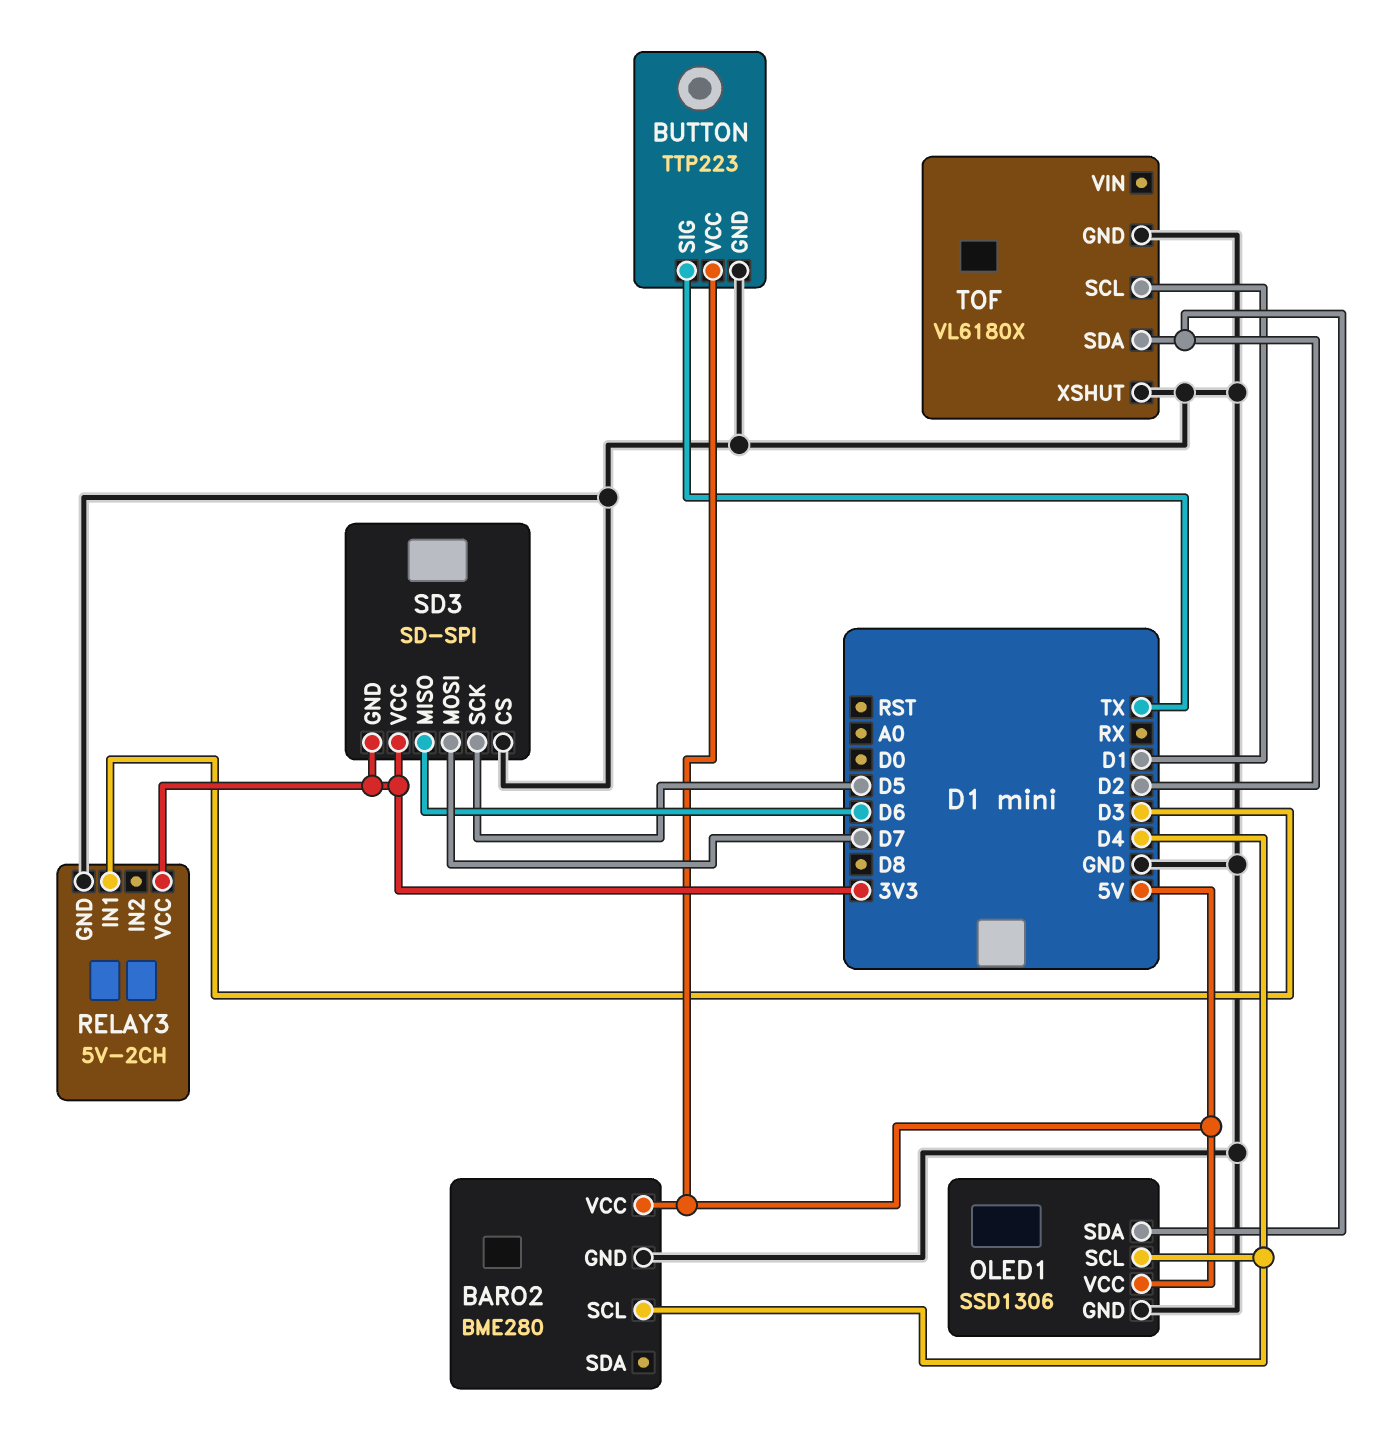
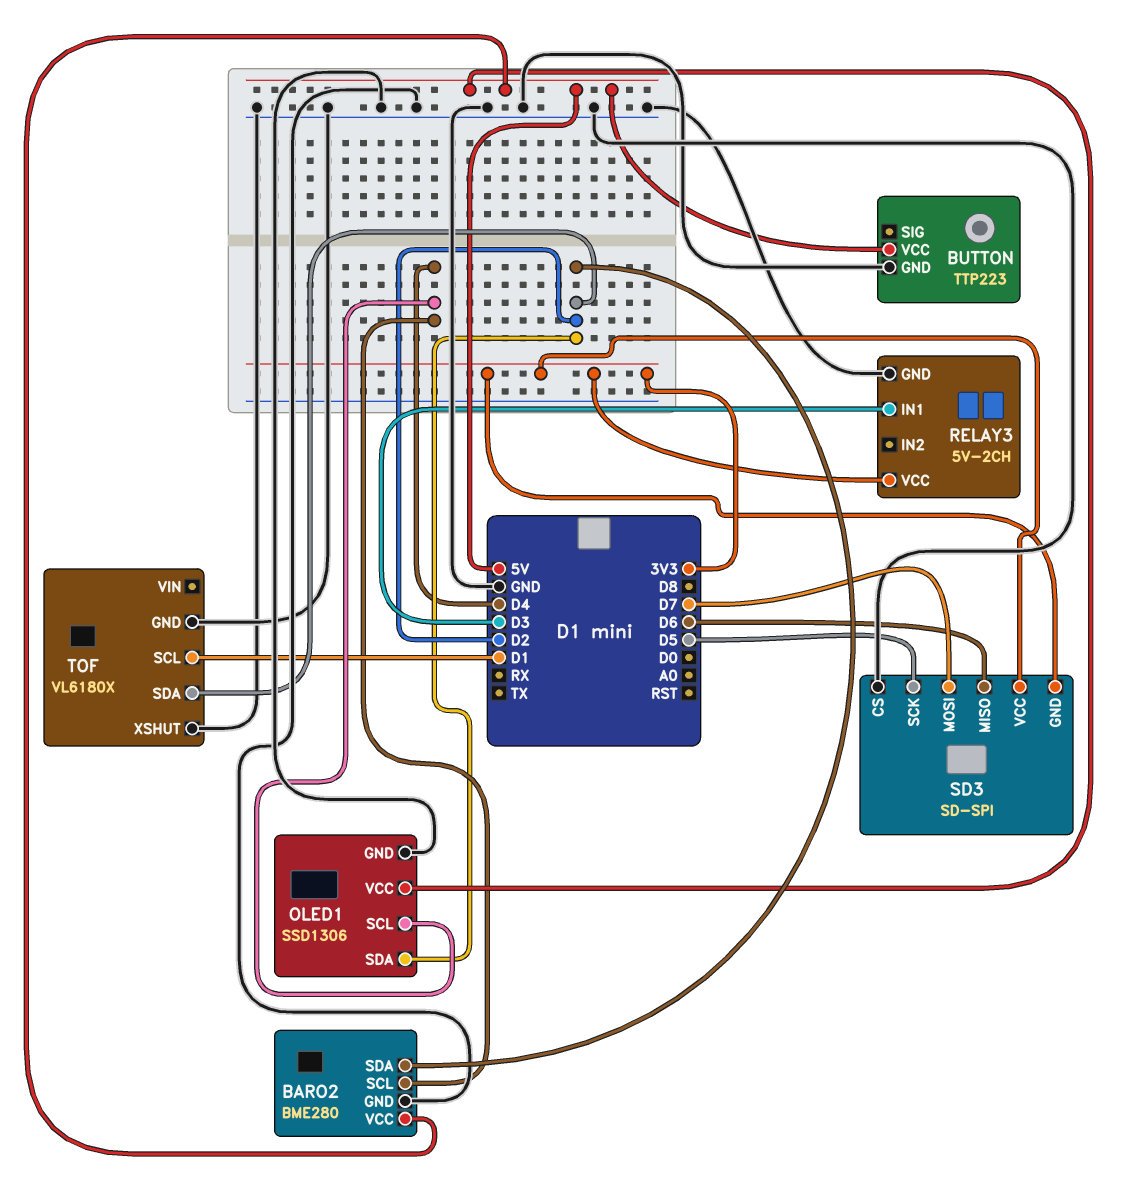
BARO2 pin SDA: none -> D2
BUTTON pin SIG: TX -> none

